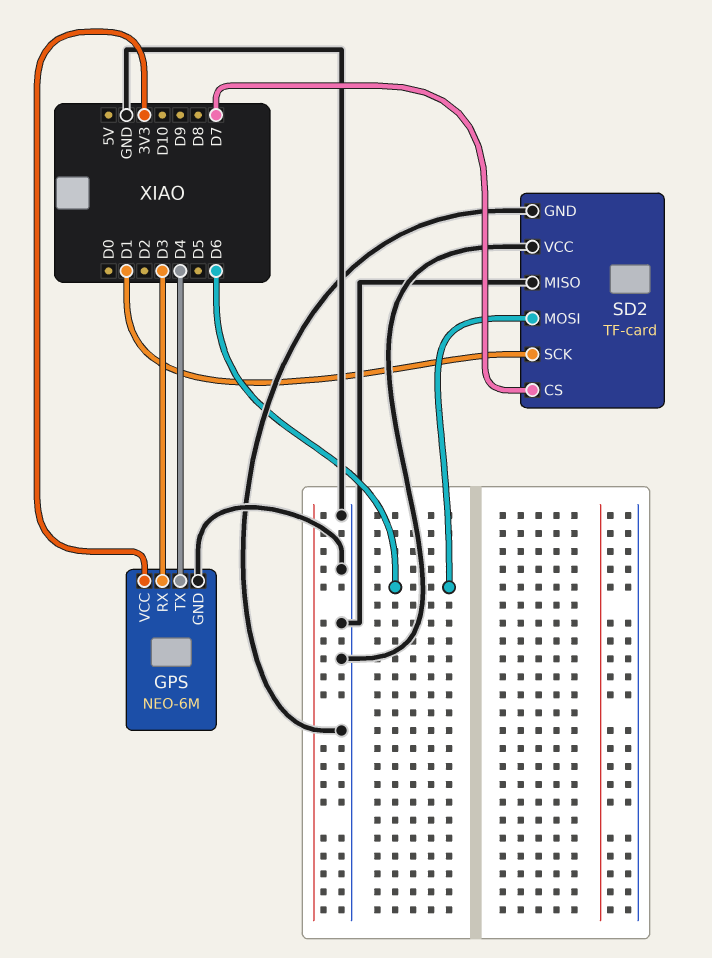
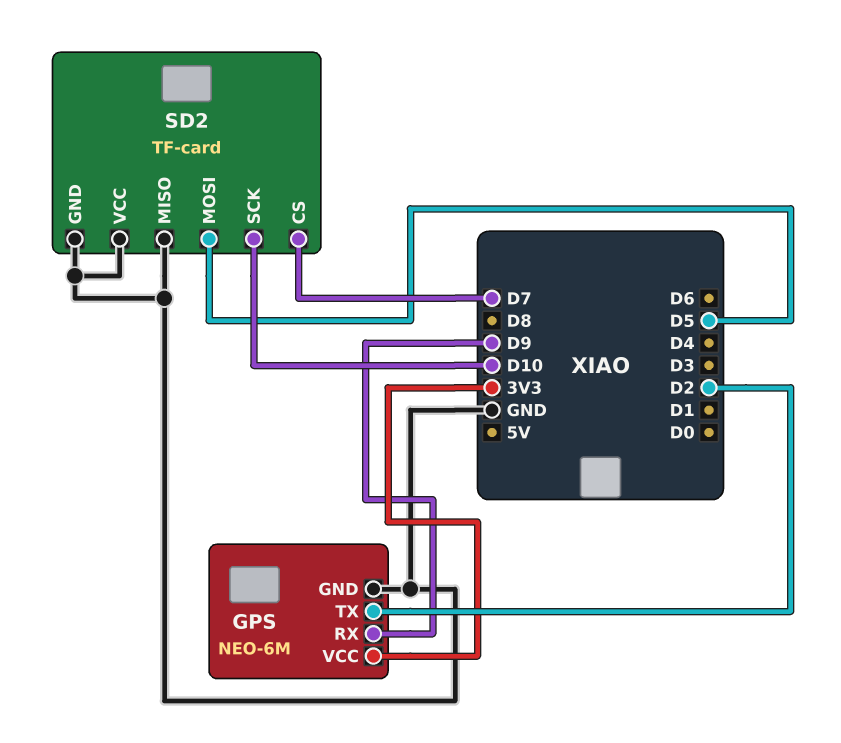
GPS pin RX: D3 -> D9
GPS pin TX: D4 -> D2
SD2 pin MOSI: D6 -> D5
SD2 pin SCK: D1 -> D10

